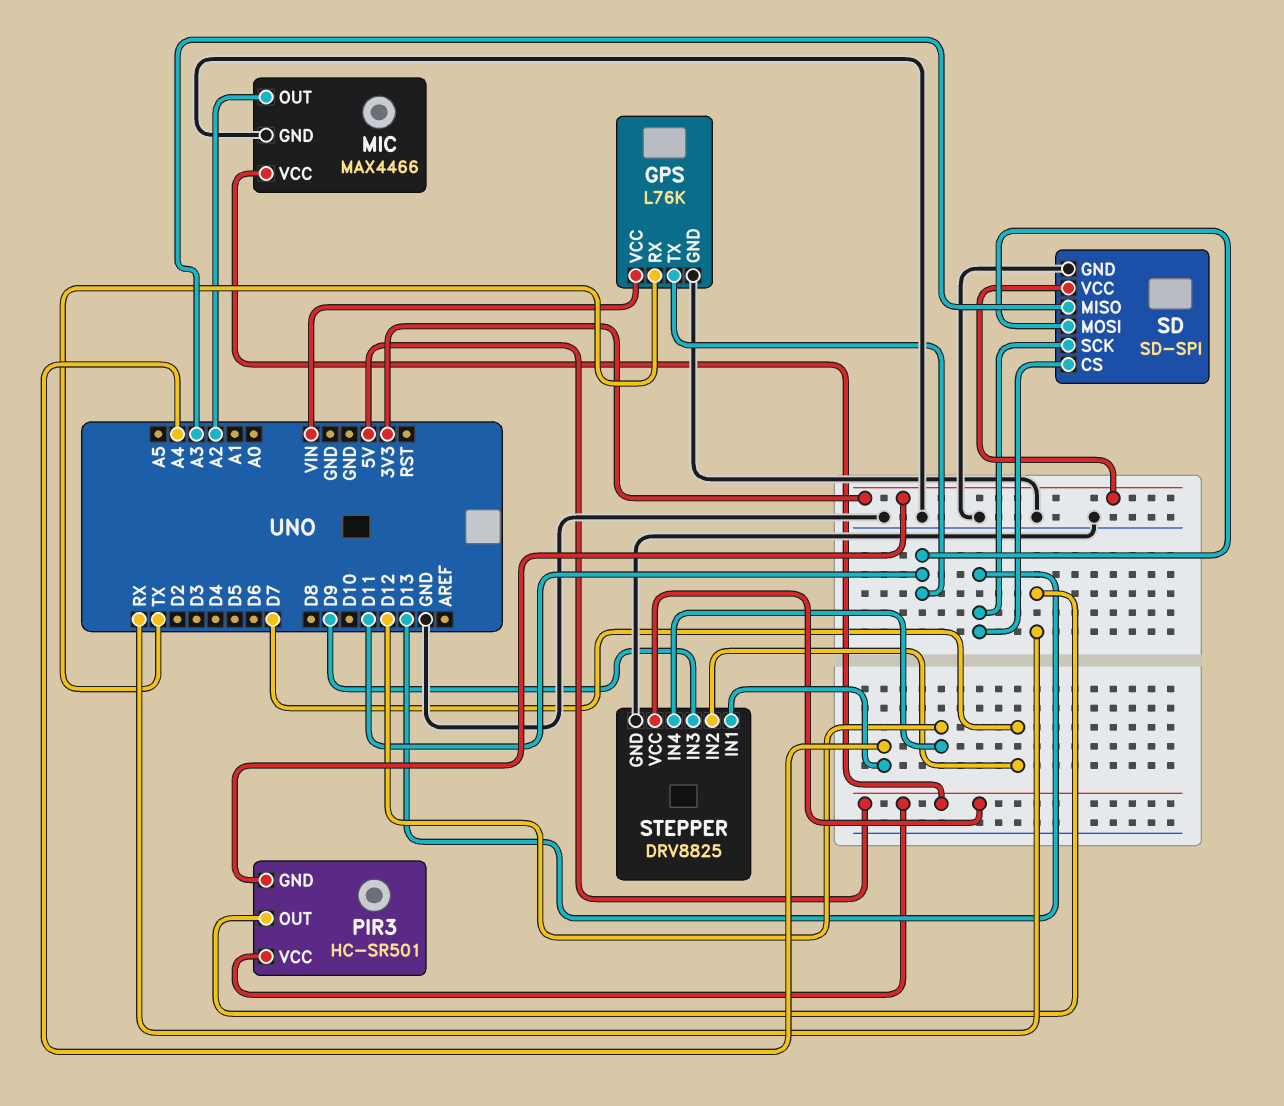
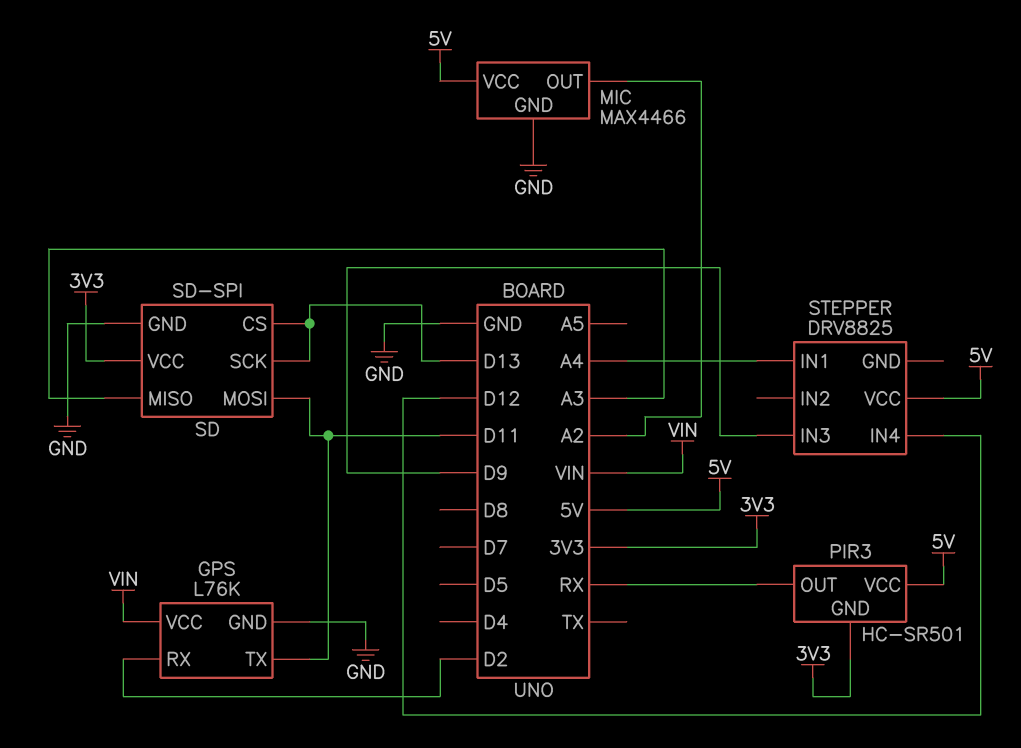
GPS pin RX: TX -> D2
STEPPER pin GND: GND -> none
STEPPER pin IN2: D7 -> none

